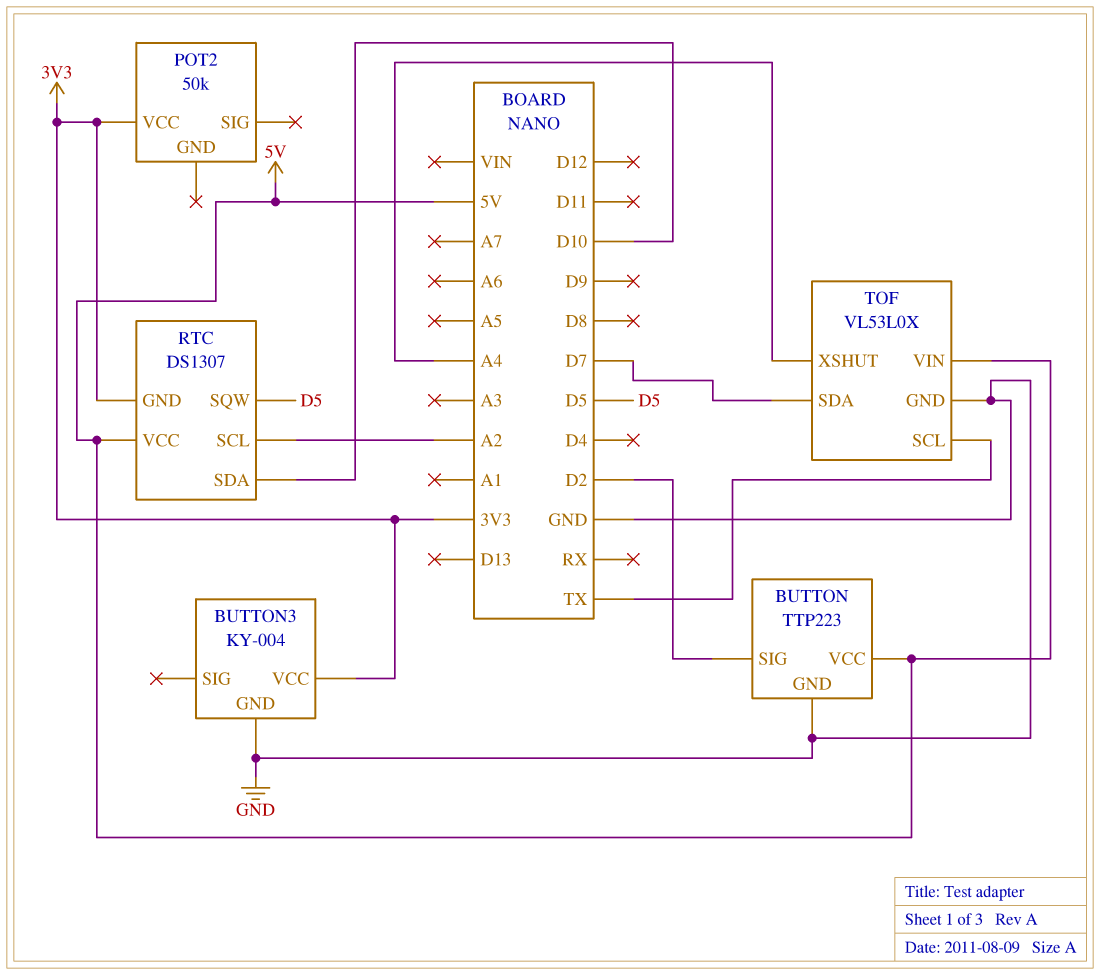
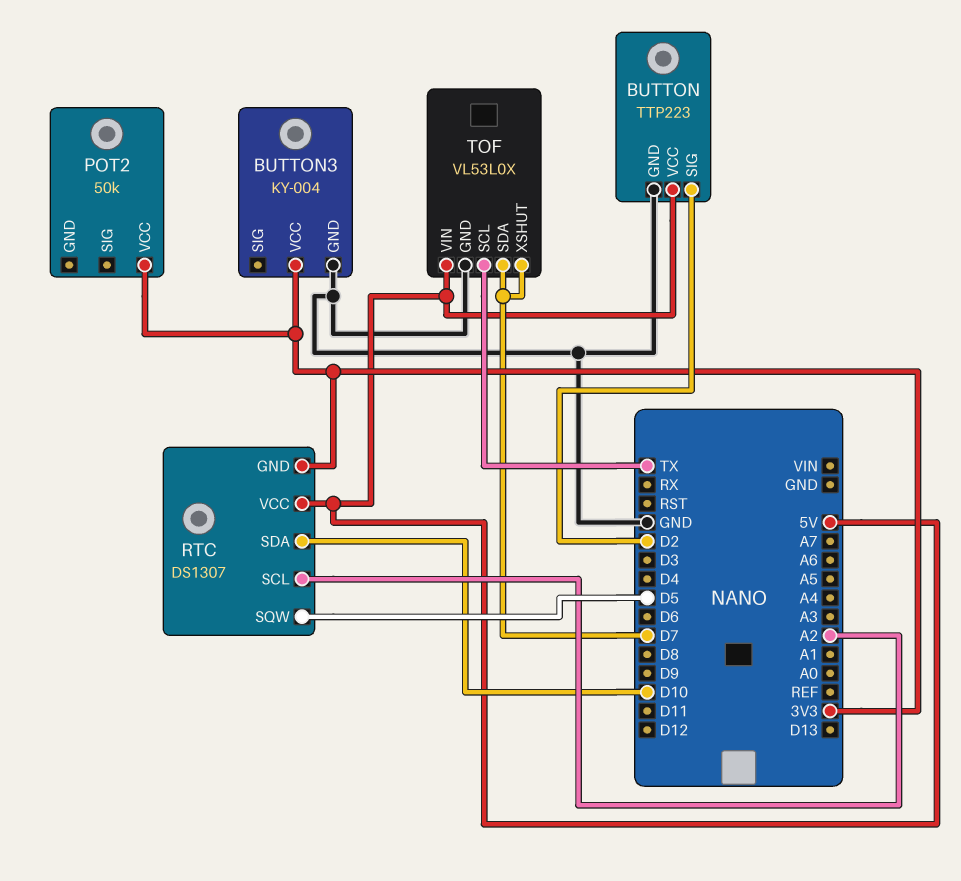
TOF pin XSHUT: A4 -> D7

